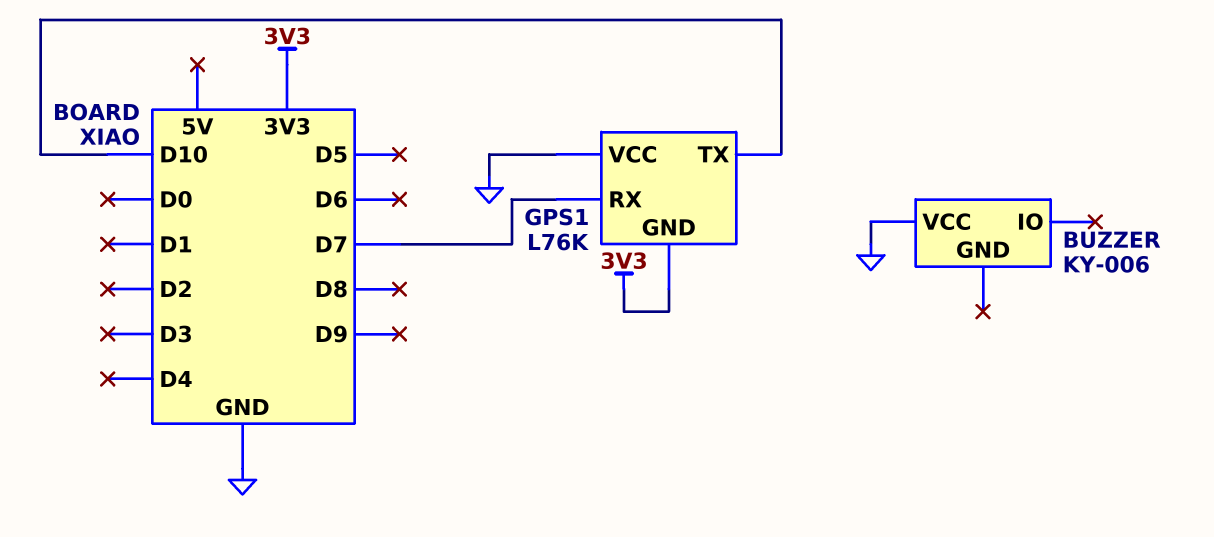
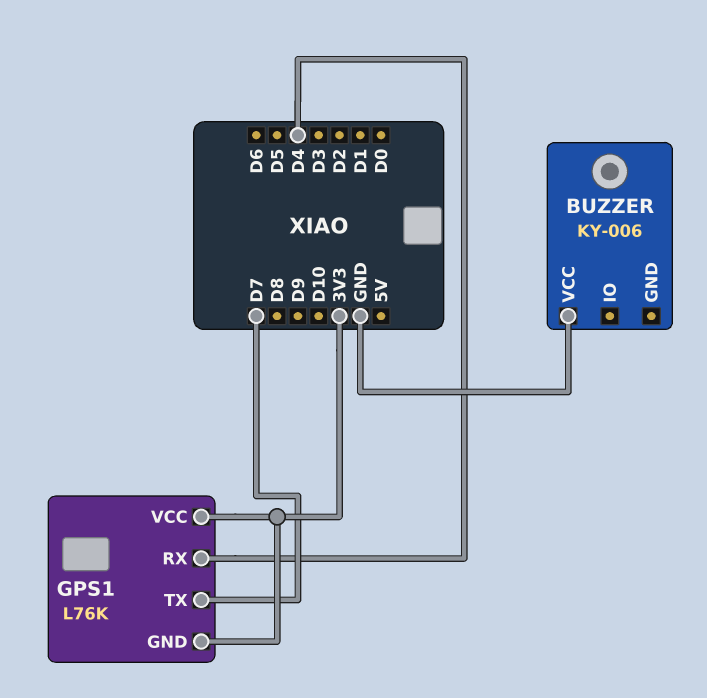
GPS1 pin RX: D7 -> D4
GPS1 pin TX: D10 -> D7
GPS1 pin VCC: GND -> 3V3

